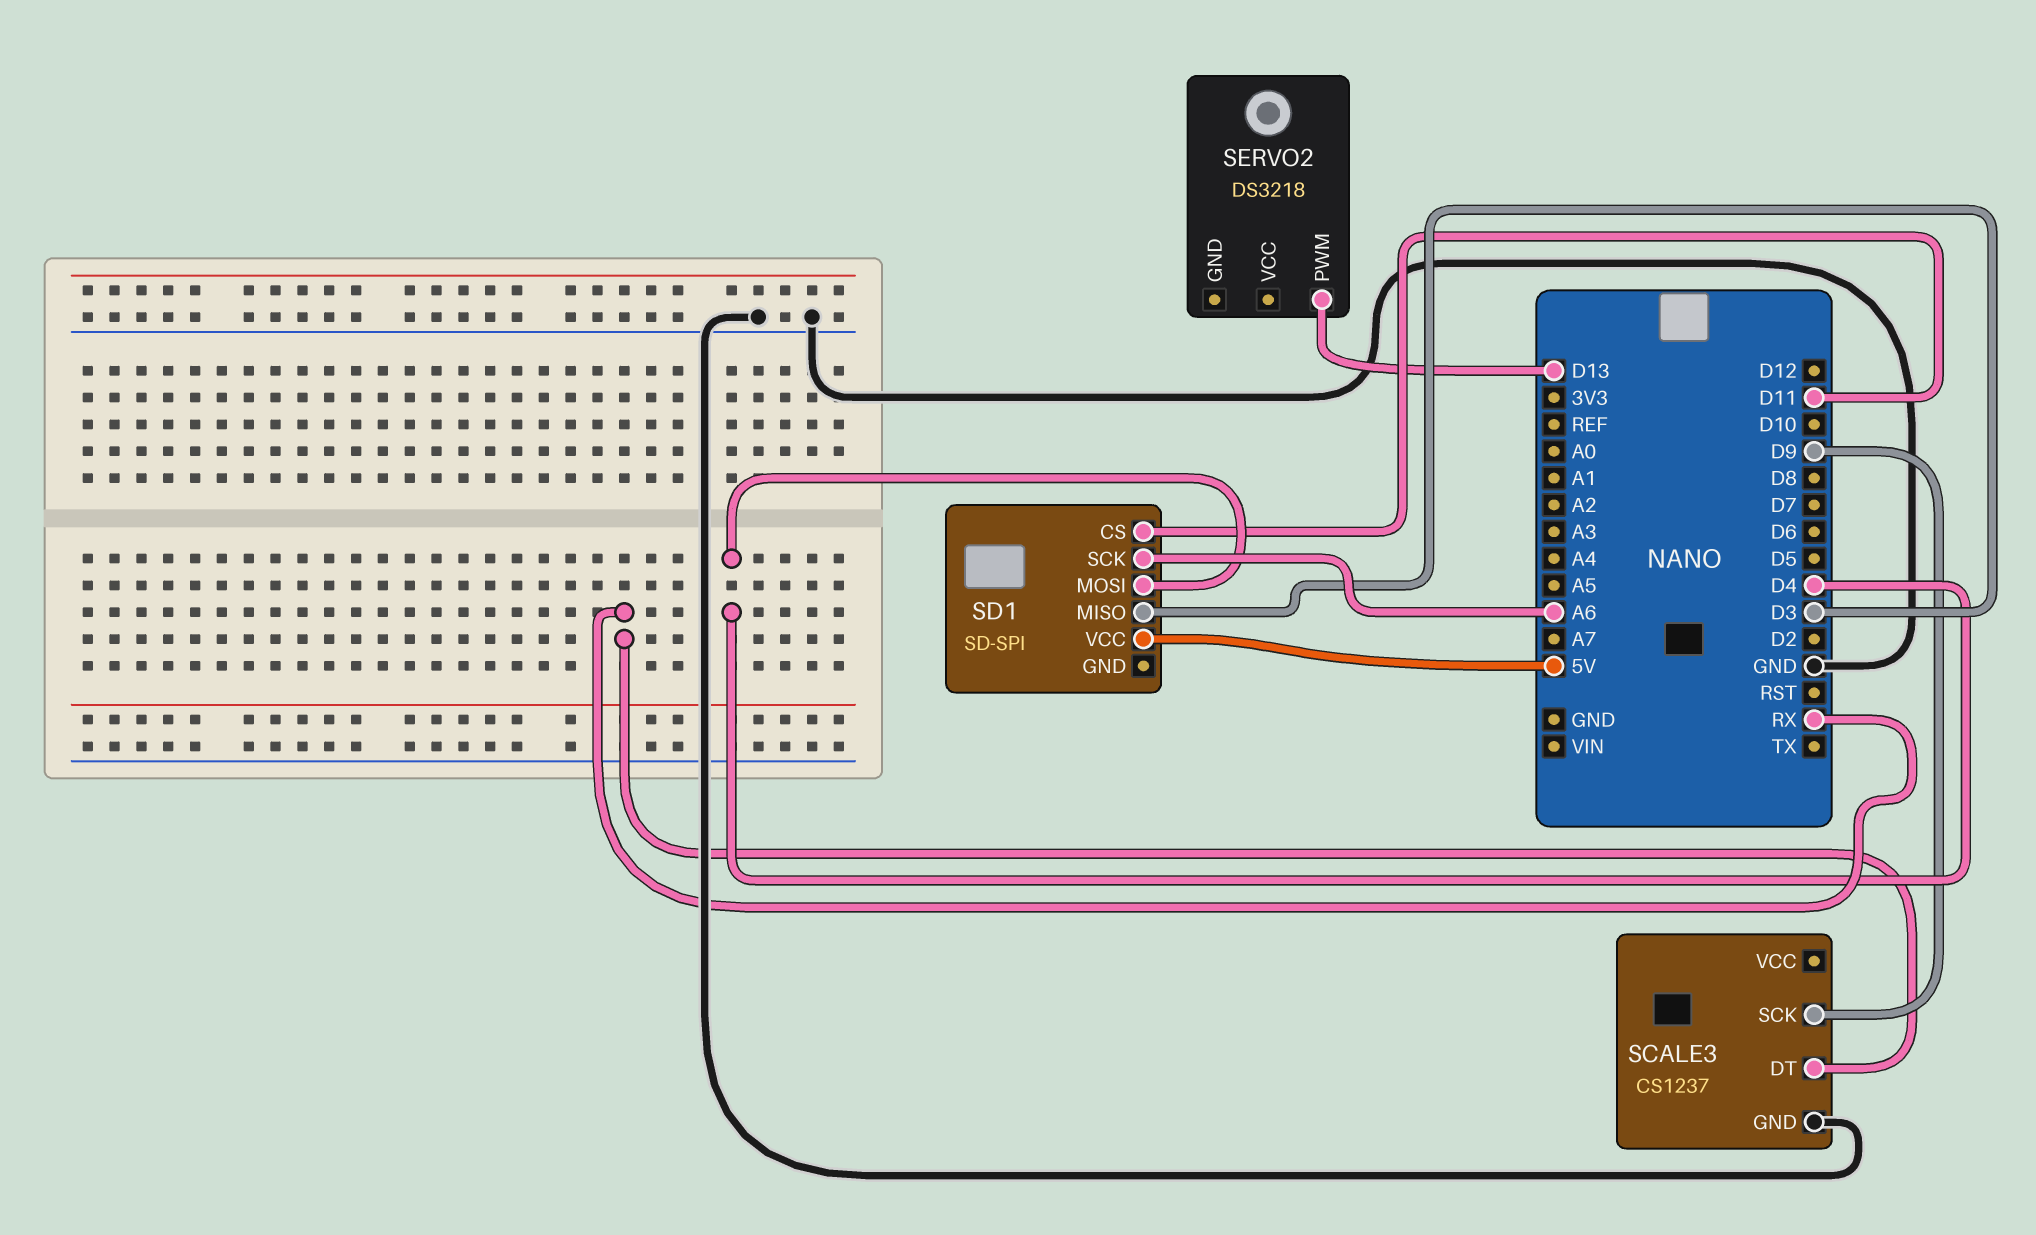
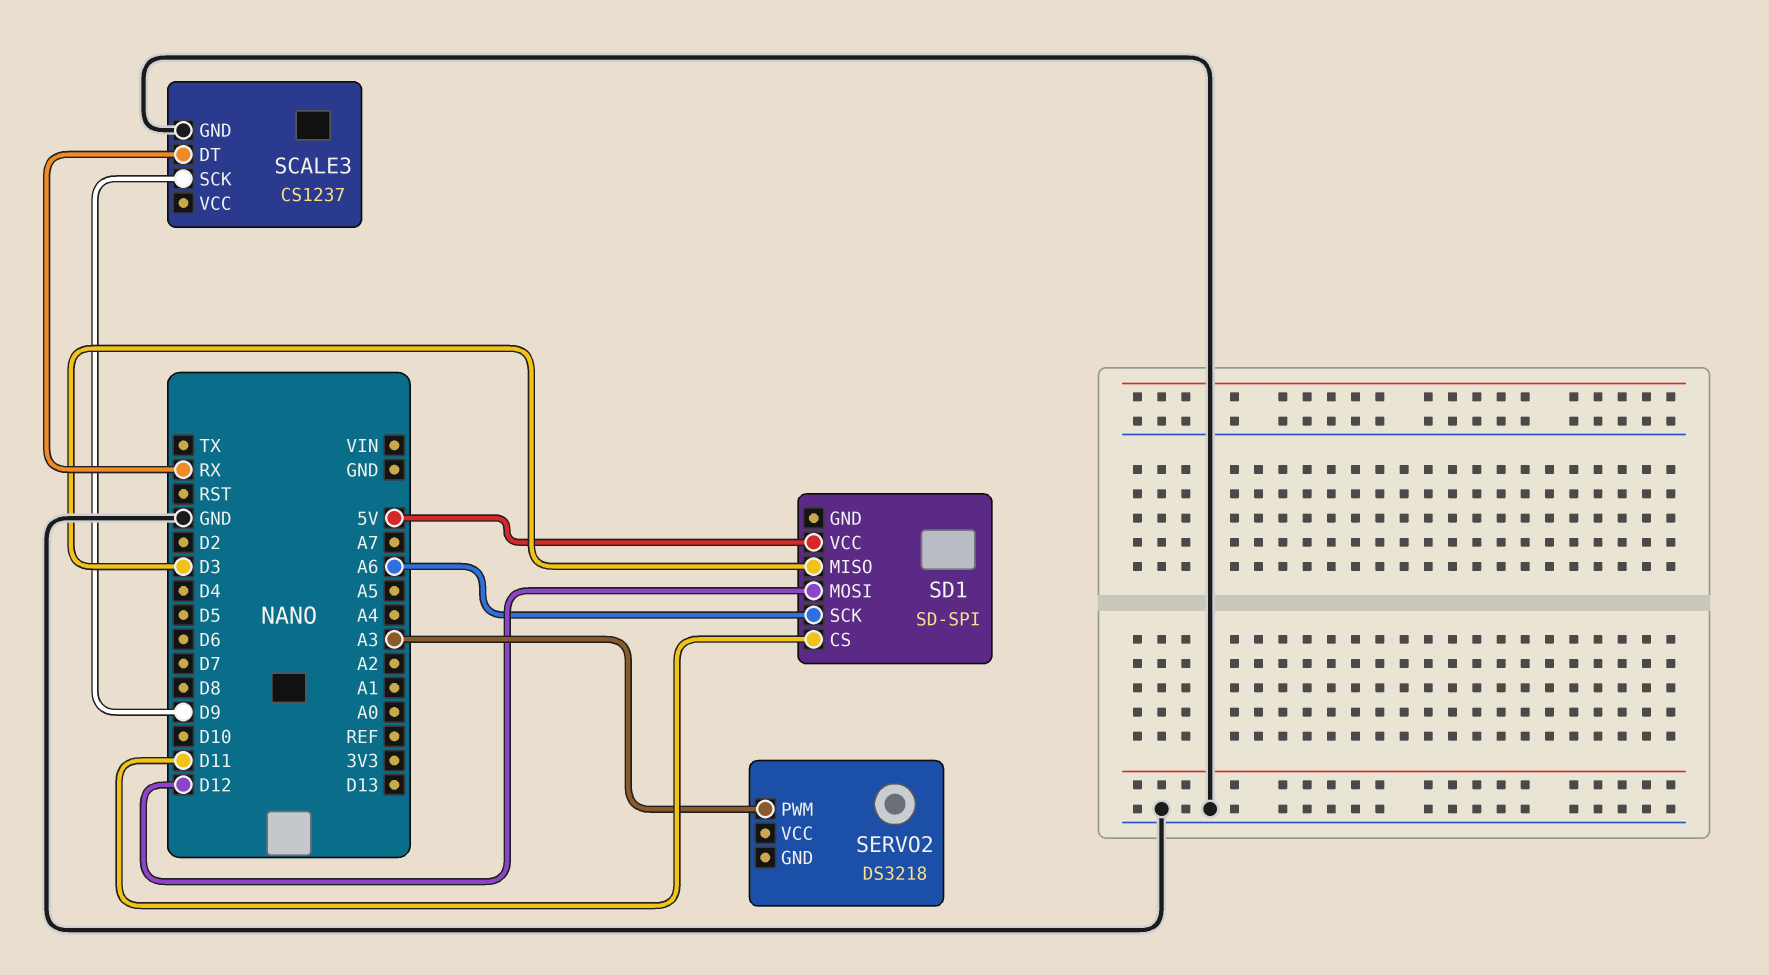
SD1 pin MOSI: D4 -> D12
SERVO2 pin PWM: D13 -> A3

